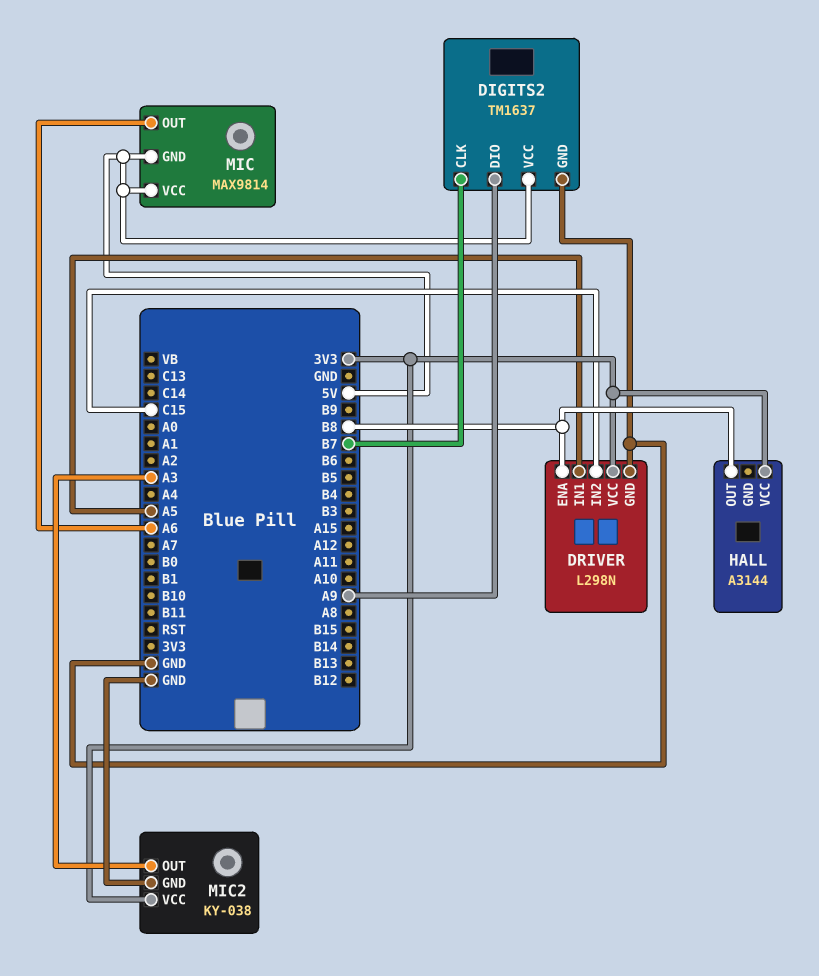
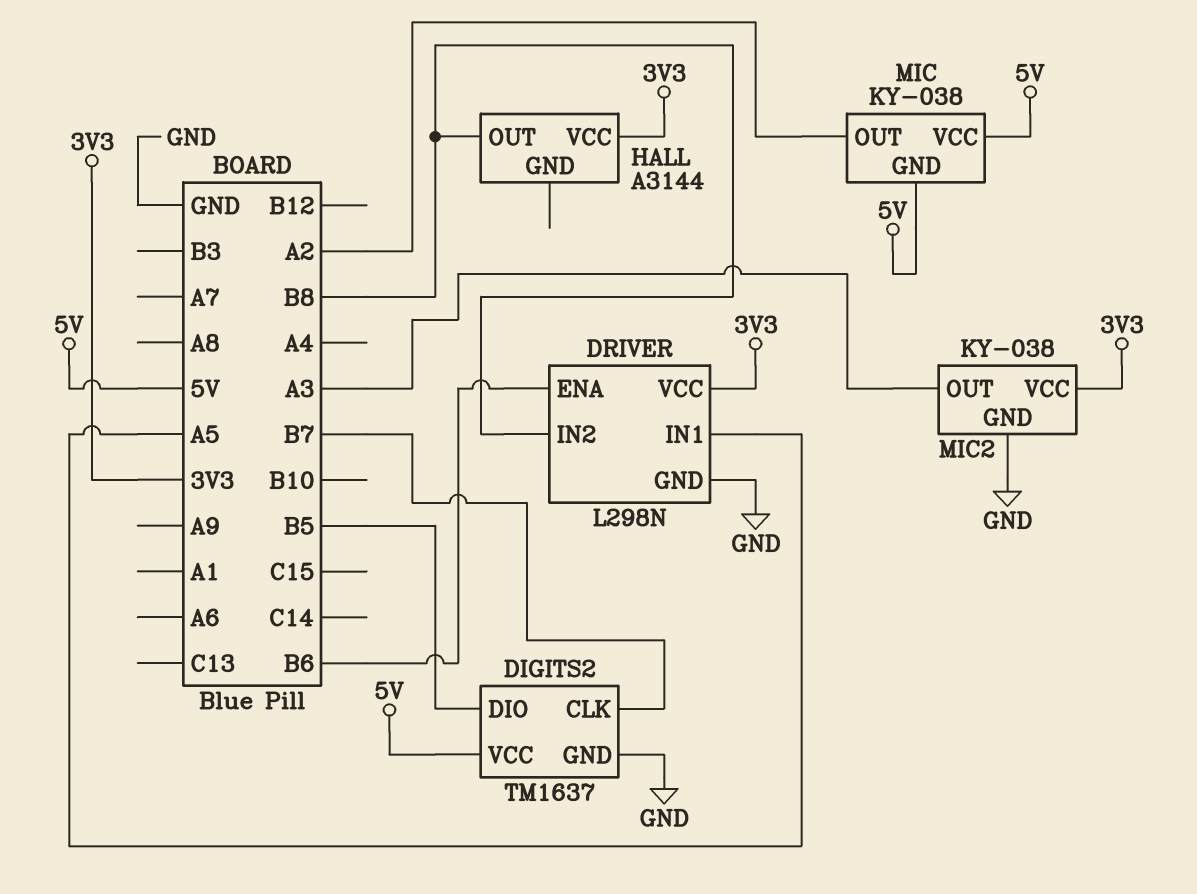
DIGITS2 pin DIO: A9 -> B5
DRIVER pin ENA: B8 -> B6
DRIVER pin IN2: C15 -> B8
MIC: MAX9814 -> KY-038
MIC pin OUT: A6 -> A2

